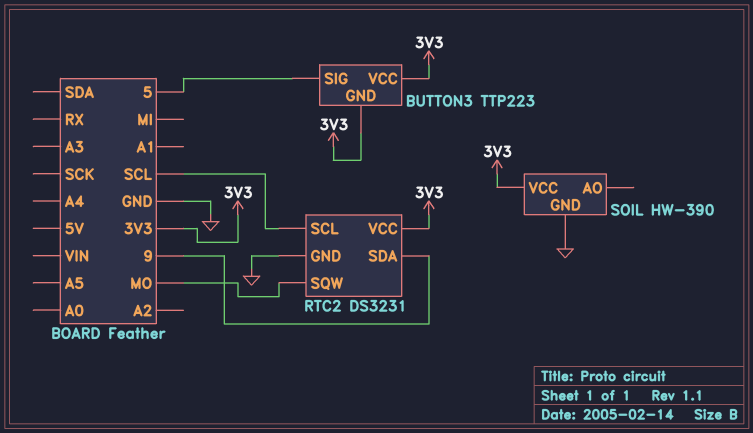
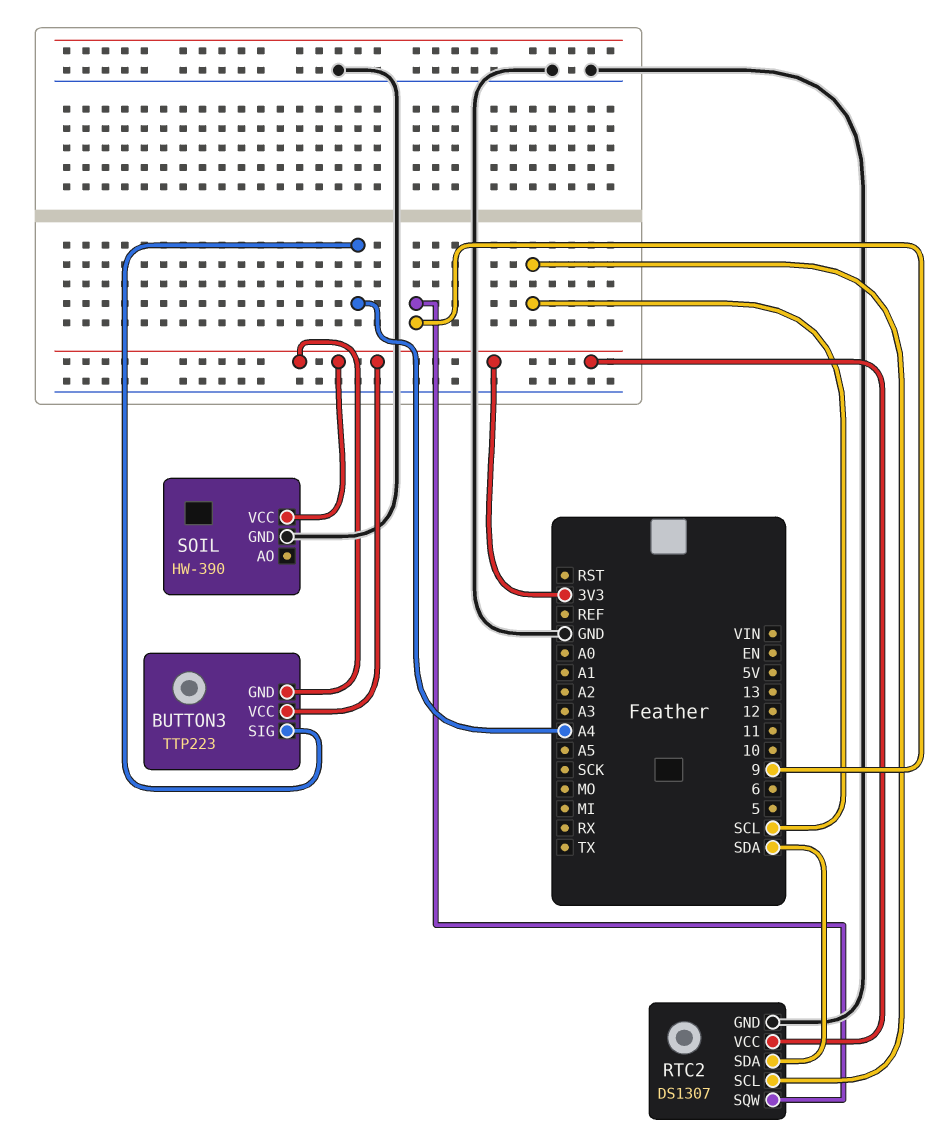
BUTTON3 pin SIG: 5 -> A4
RTC2: DS3231 -> DS1307
RTC2 pin SDA: 9 -> SDA
RTC2 pin SQW: MO -> 9

